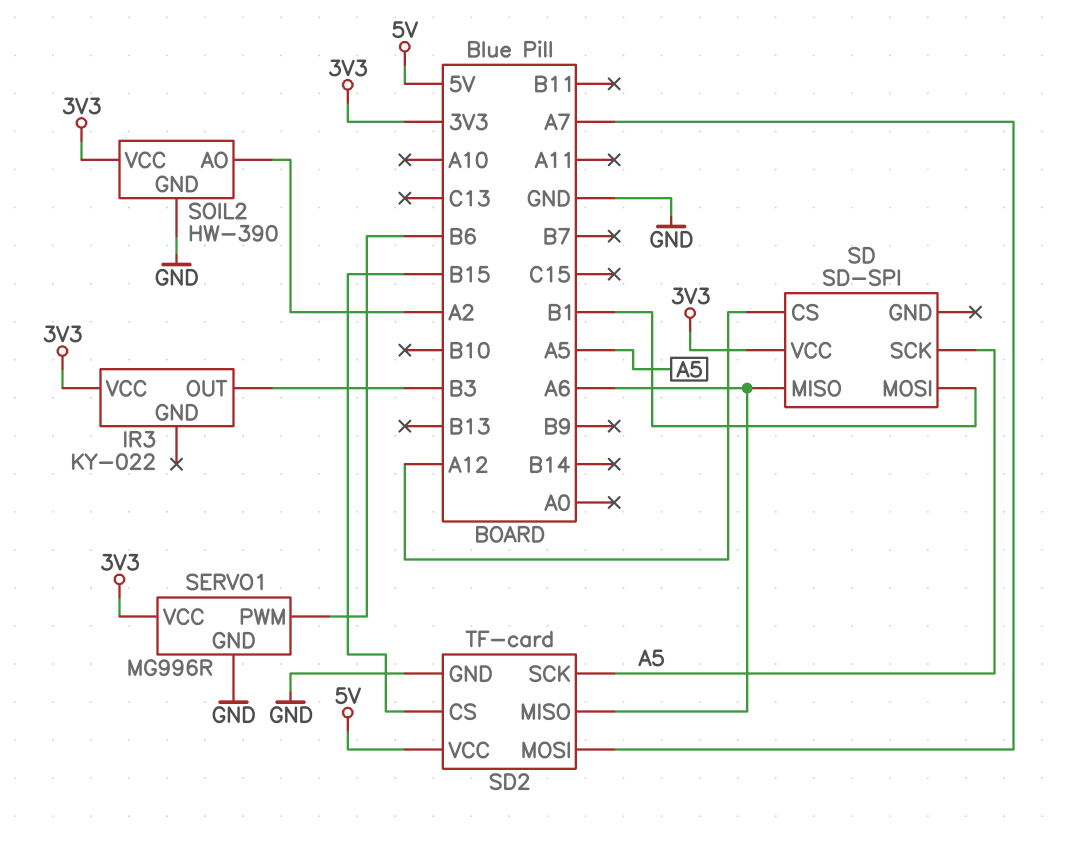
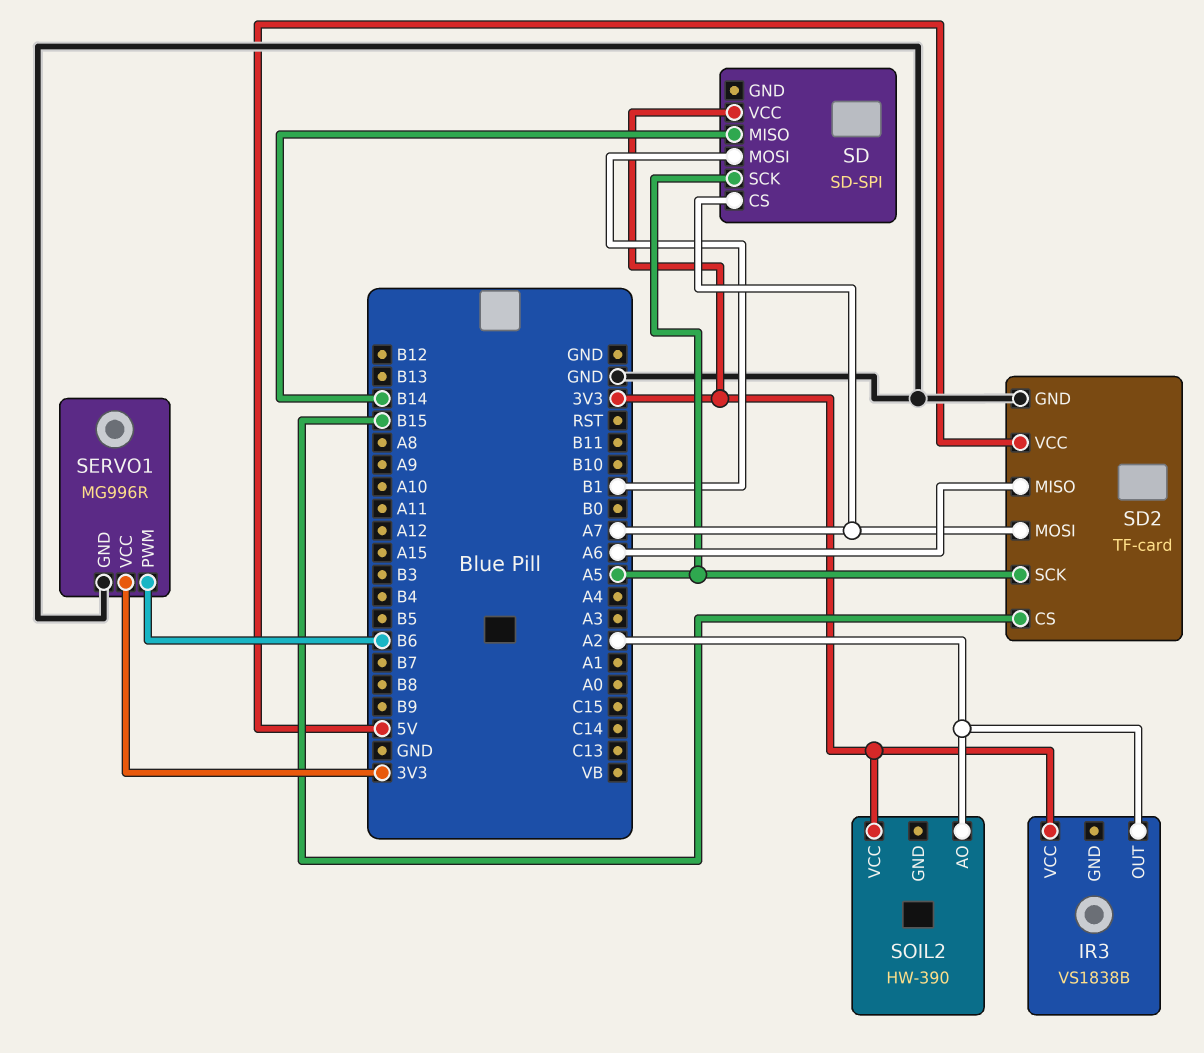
IR3: KY-022 -> VS1838B
IR3 pin OUT: B3 -> A2
SD pin CS: A12 -> A7
SD pin MISO: A6 -> B14
SOIL2 pin GND: GND -> none

